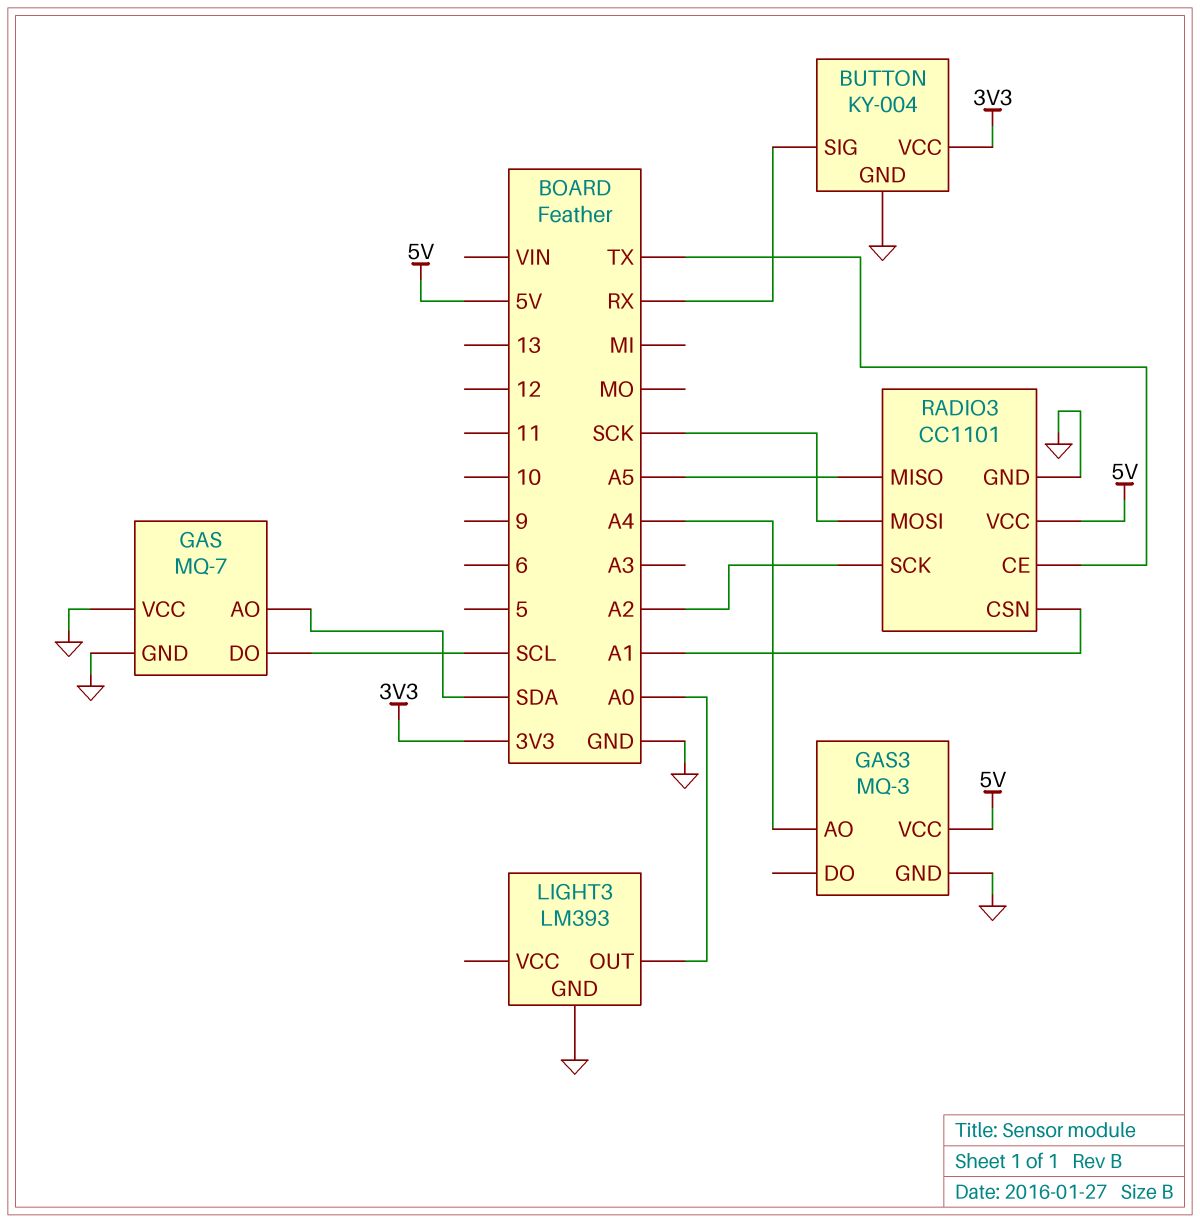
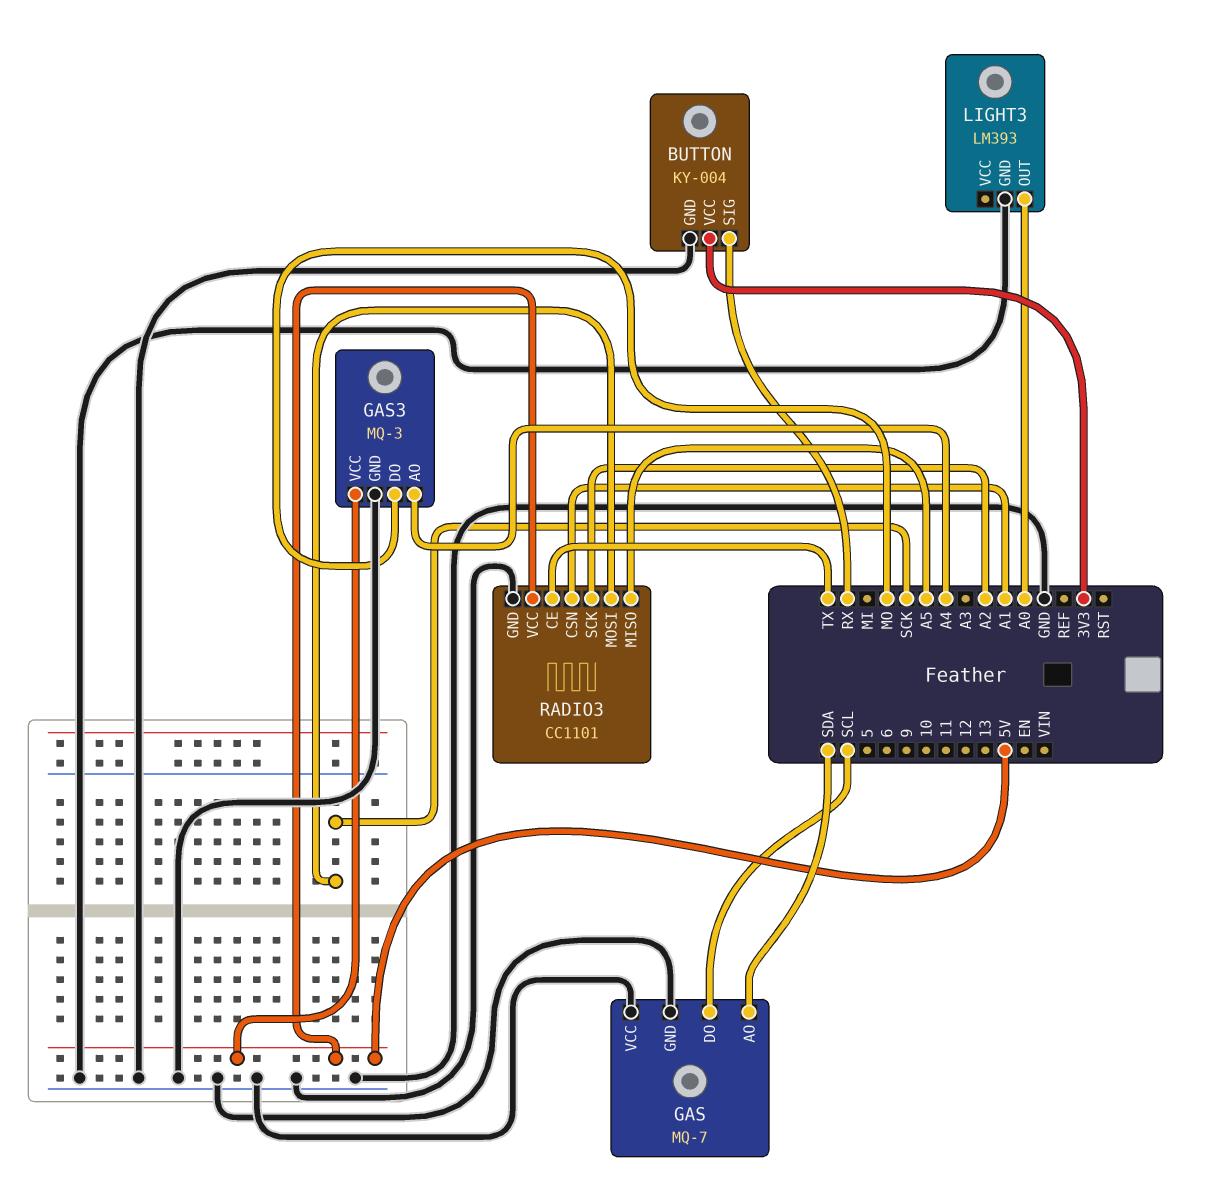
GAS3 pin DO: none -> MO

